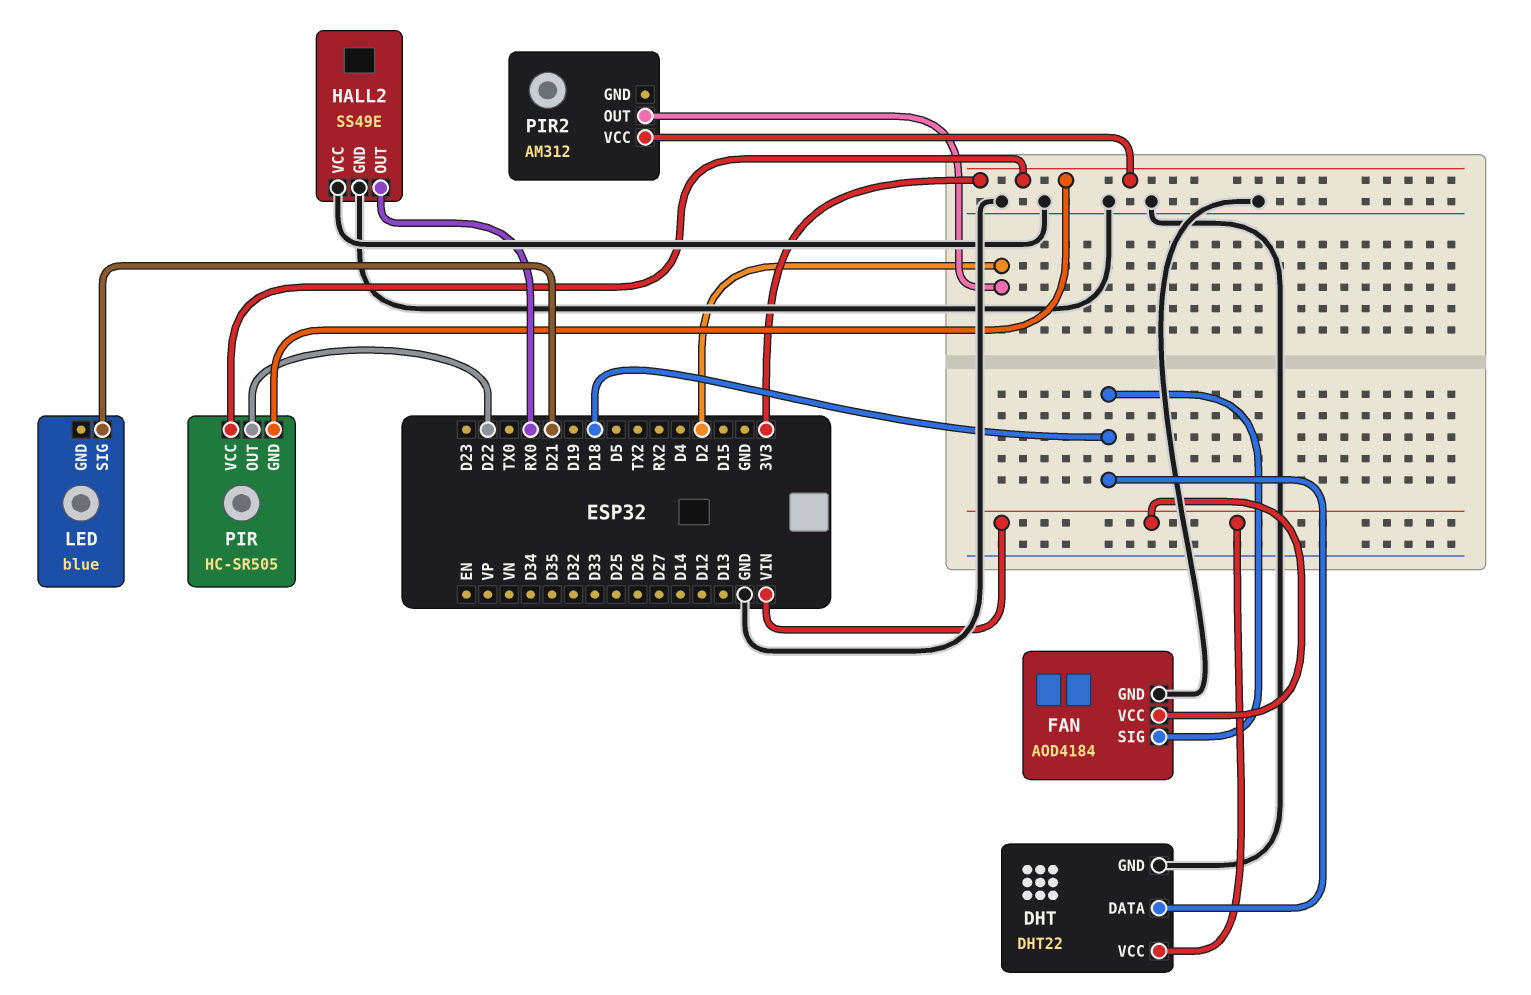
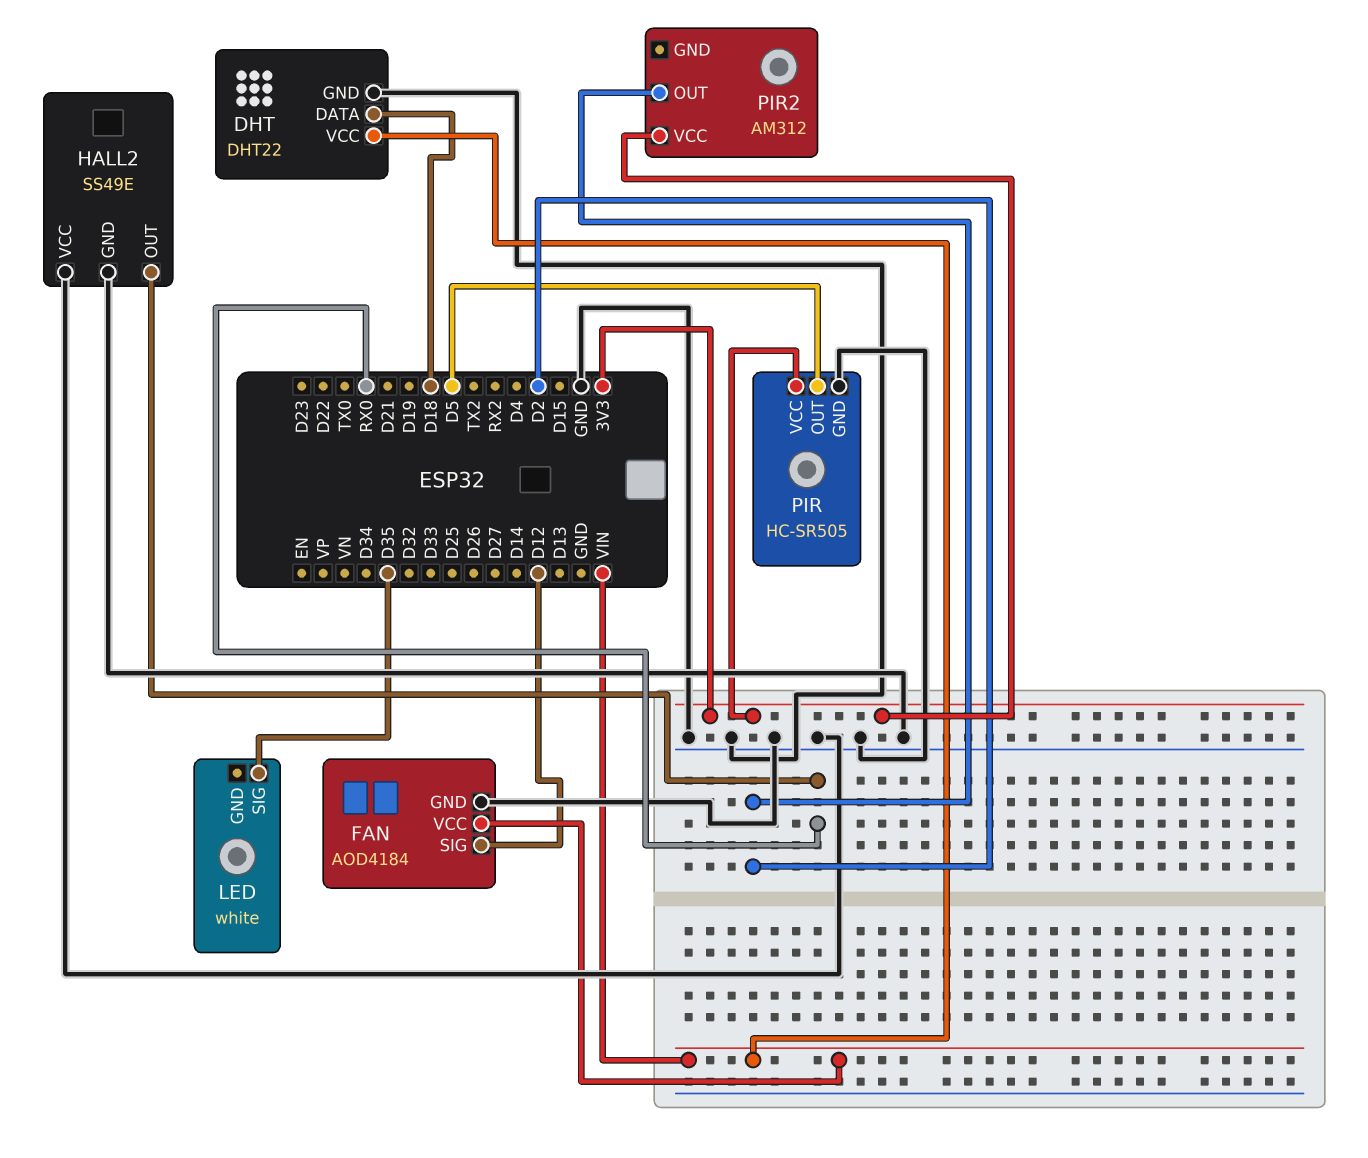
FAN pin SIG: D18 -> D12
LED: blue -> white
LED pin SIG: D21 -> D35
PIR pin GND: 3V3 -> GND
PIR pin OUT: D22 -> D5

